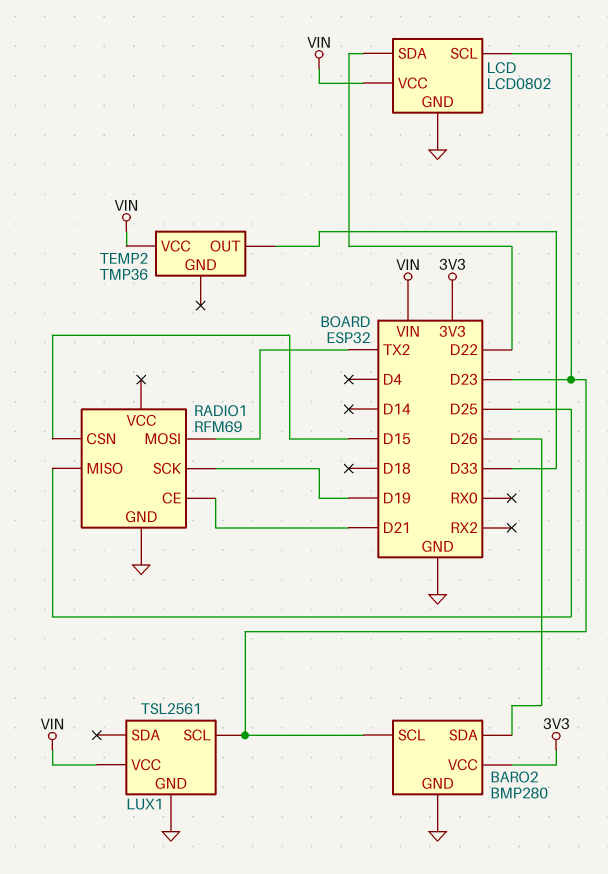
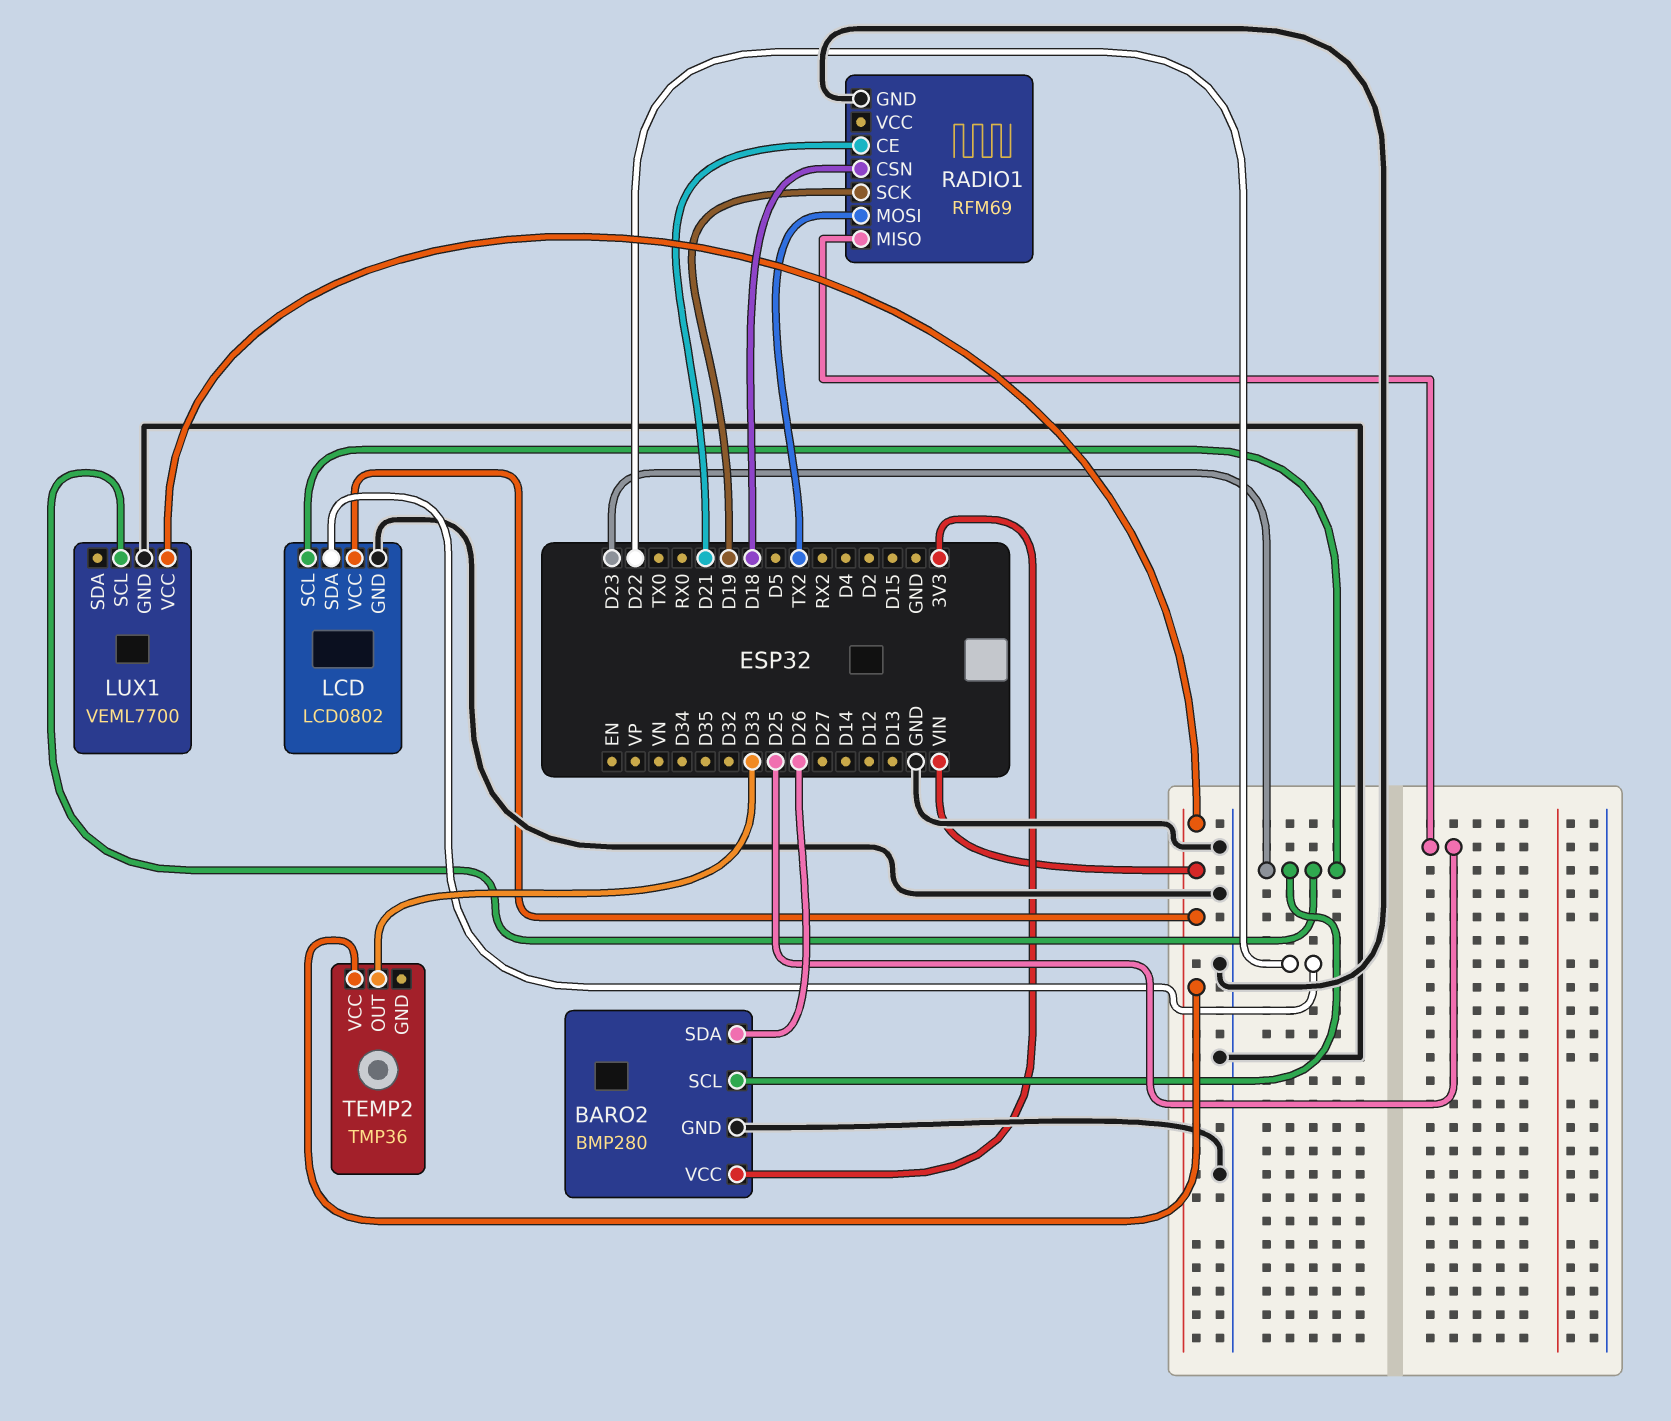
LUX1: TSL2561 -> VEML7700
RADIO1 pin CSN: D15 -> D18

